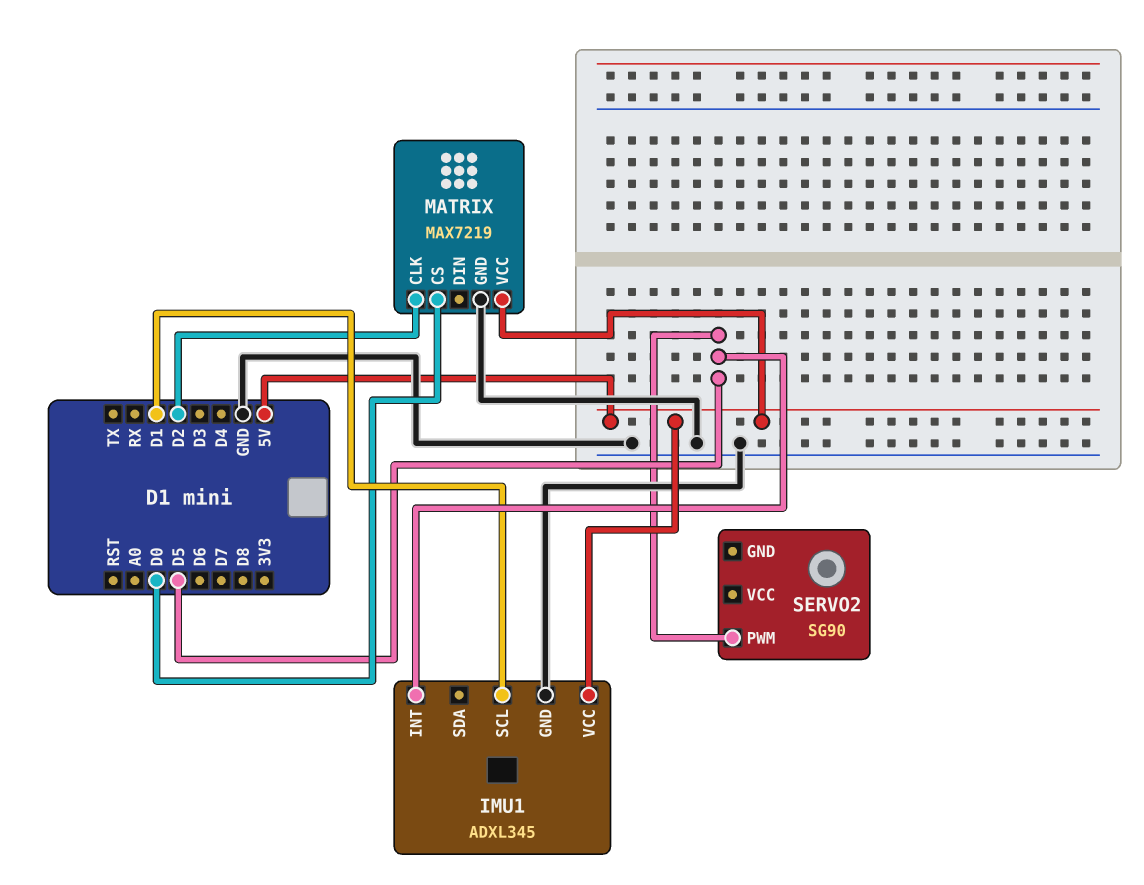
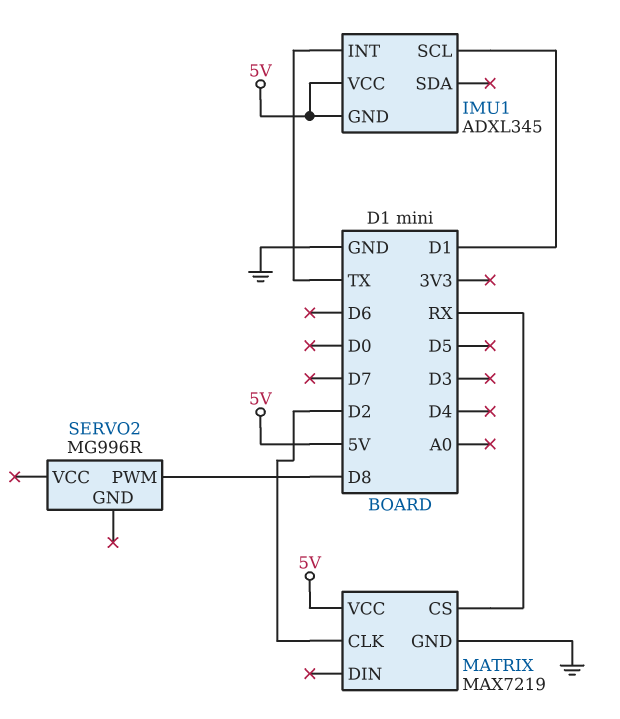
IMU1 pin GND: GND -> 5V
IMU1 pin INT: D5 -> TX
MATRIX pin CS: D0 -> RX
SERVO2: SG90 -> MG996R
SERVO2 pin PWM: D5 -> D8

